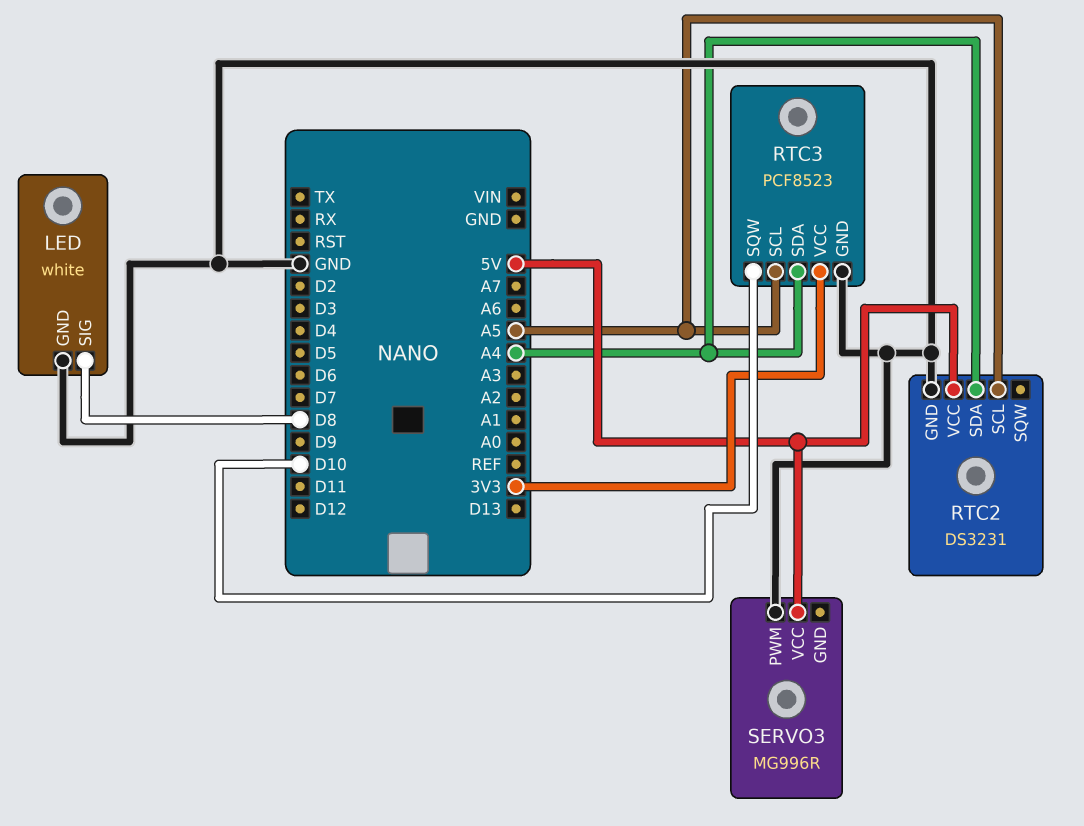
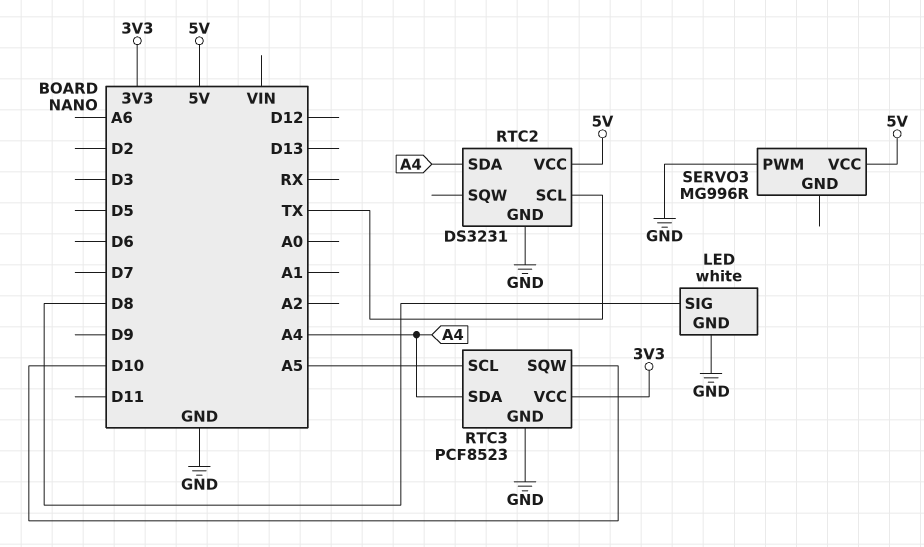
RTC2 pin SCL: A5 -> TX

